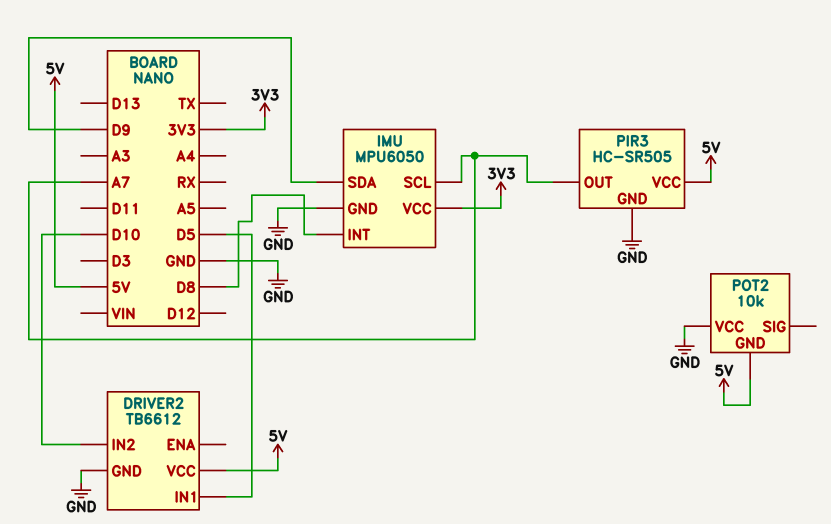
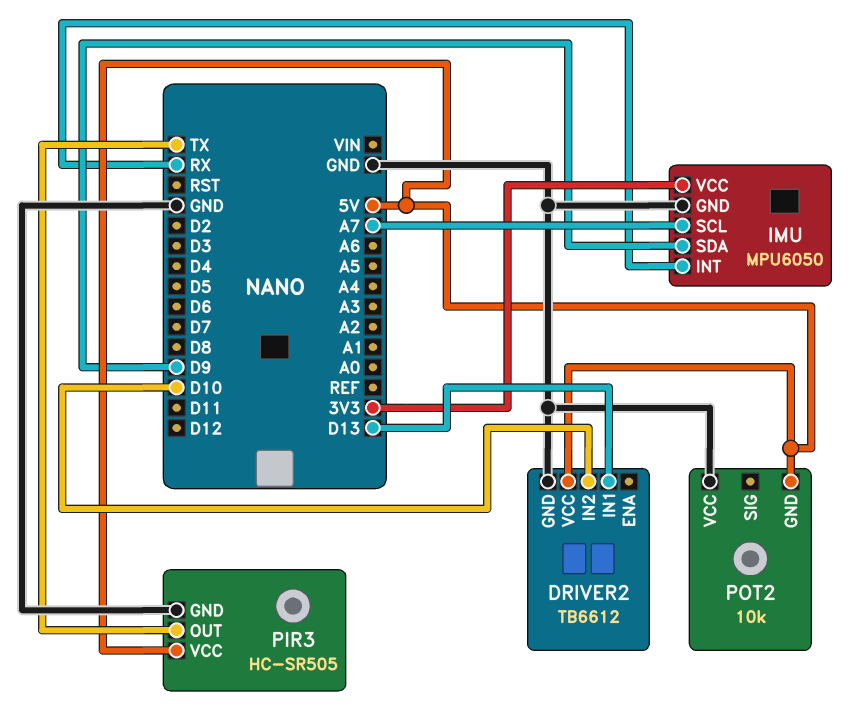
DRIVER2 pin IN1: D5 -> D13
IMU pin INT: D8 -> RX
PIR3 pin OUT: A7 -> TX

